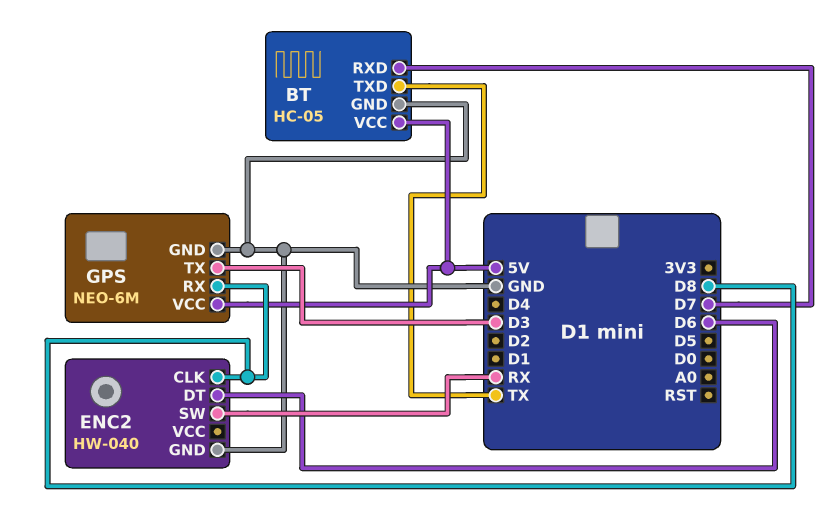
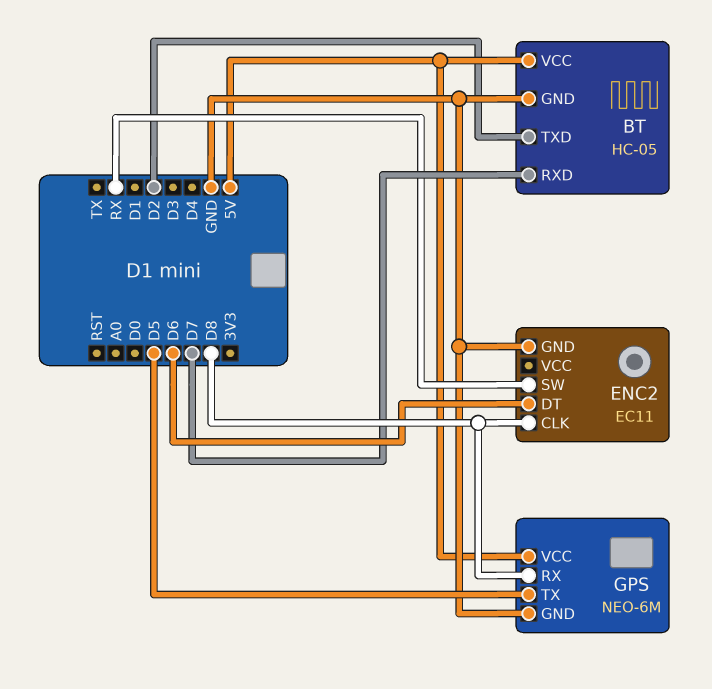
BT pin TXD: TX -> D2
ENC2: HW-040 -> EC11
GPS pin TX: D3 -> D5

